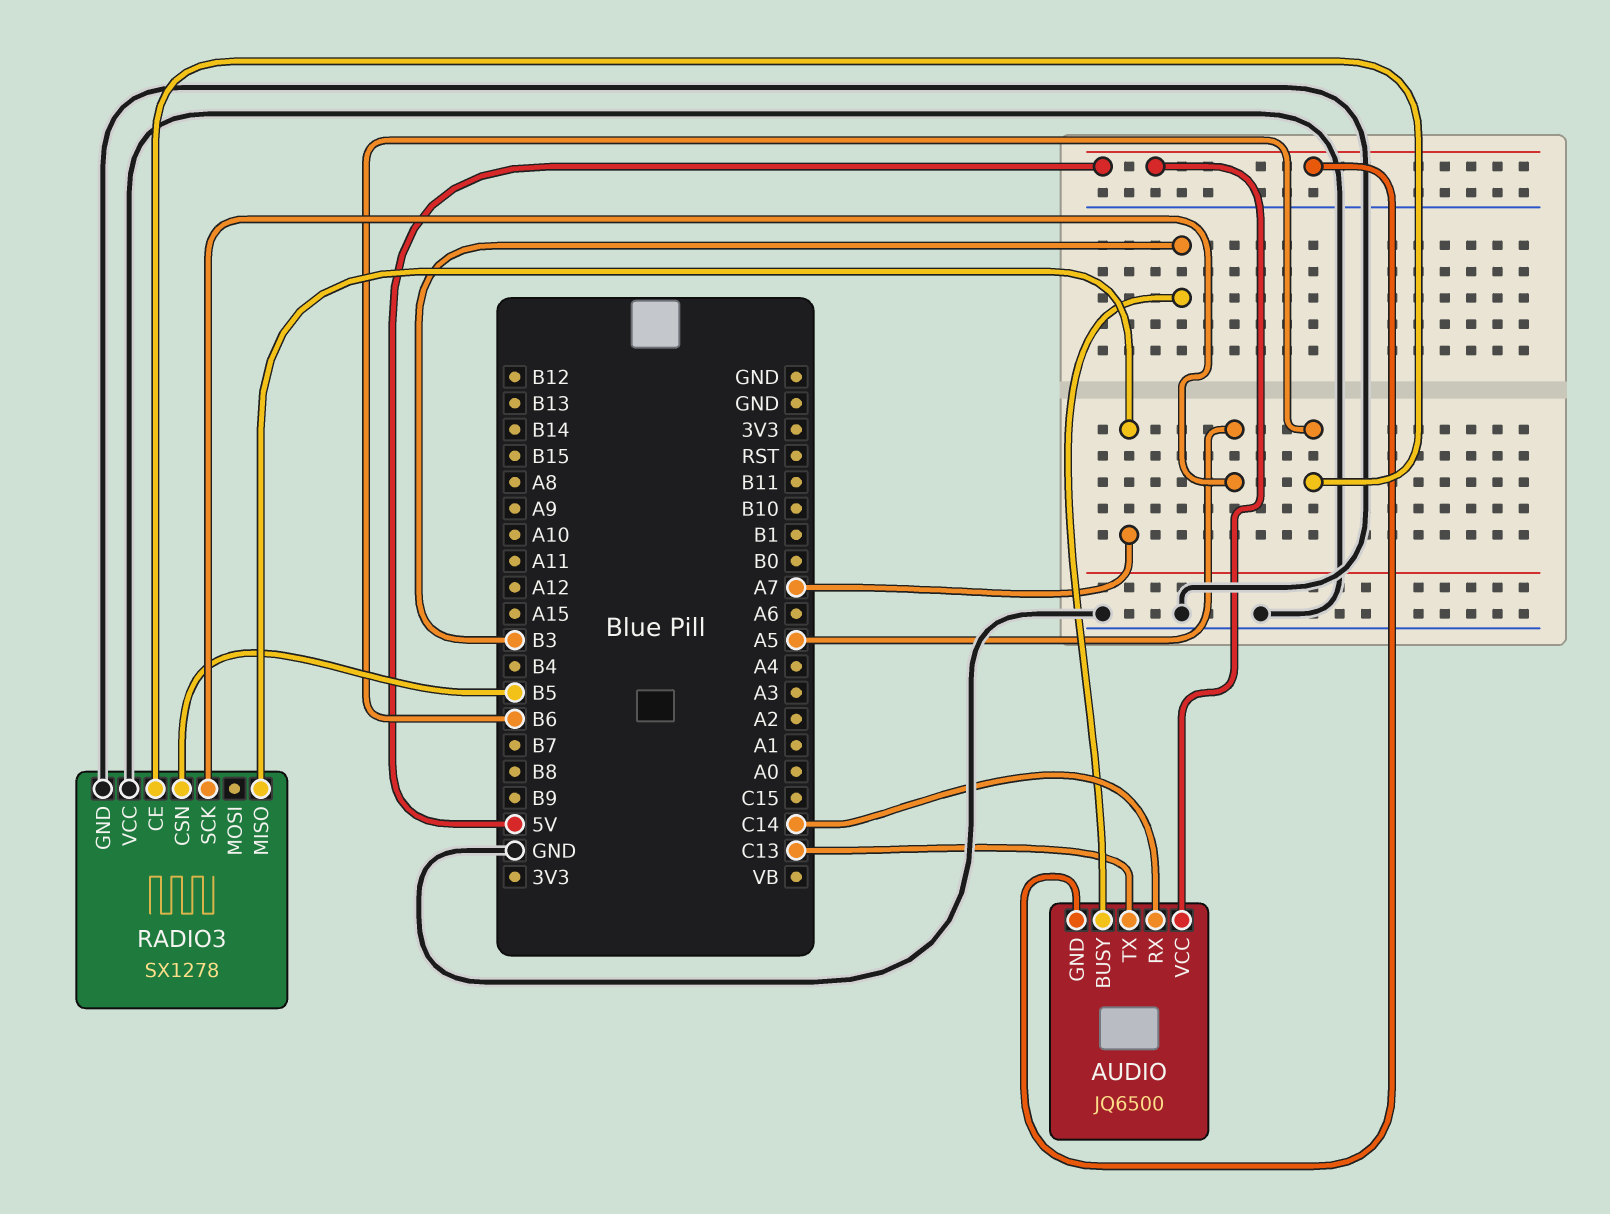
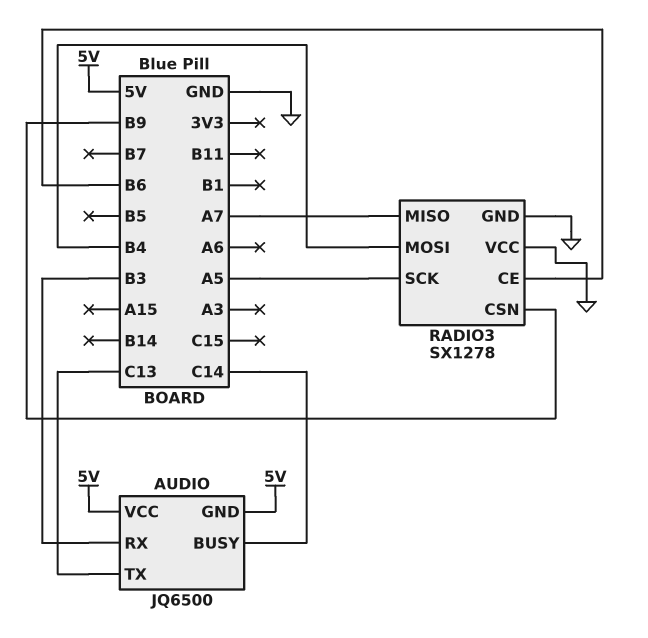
AUDIO pin BUSY: B3 -> C14
AUDIO pin RX: C14 -> B3
RADIO3 pin CSN: B5 -> B9
RADIO3 pin MOSI: none -> B4

